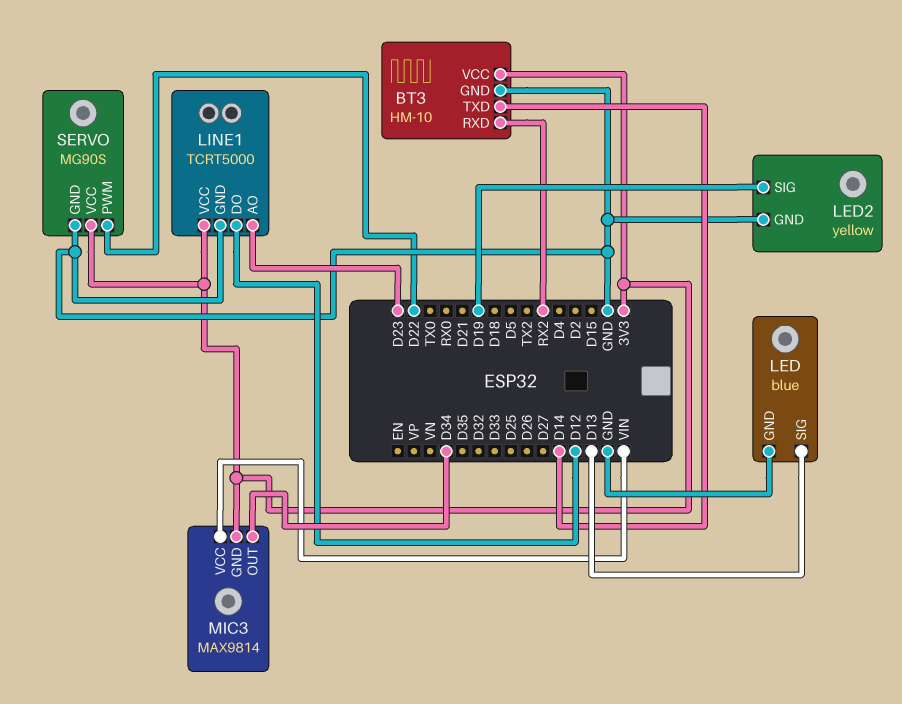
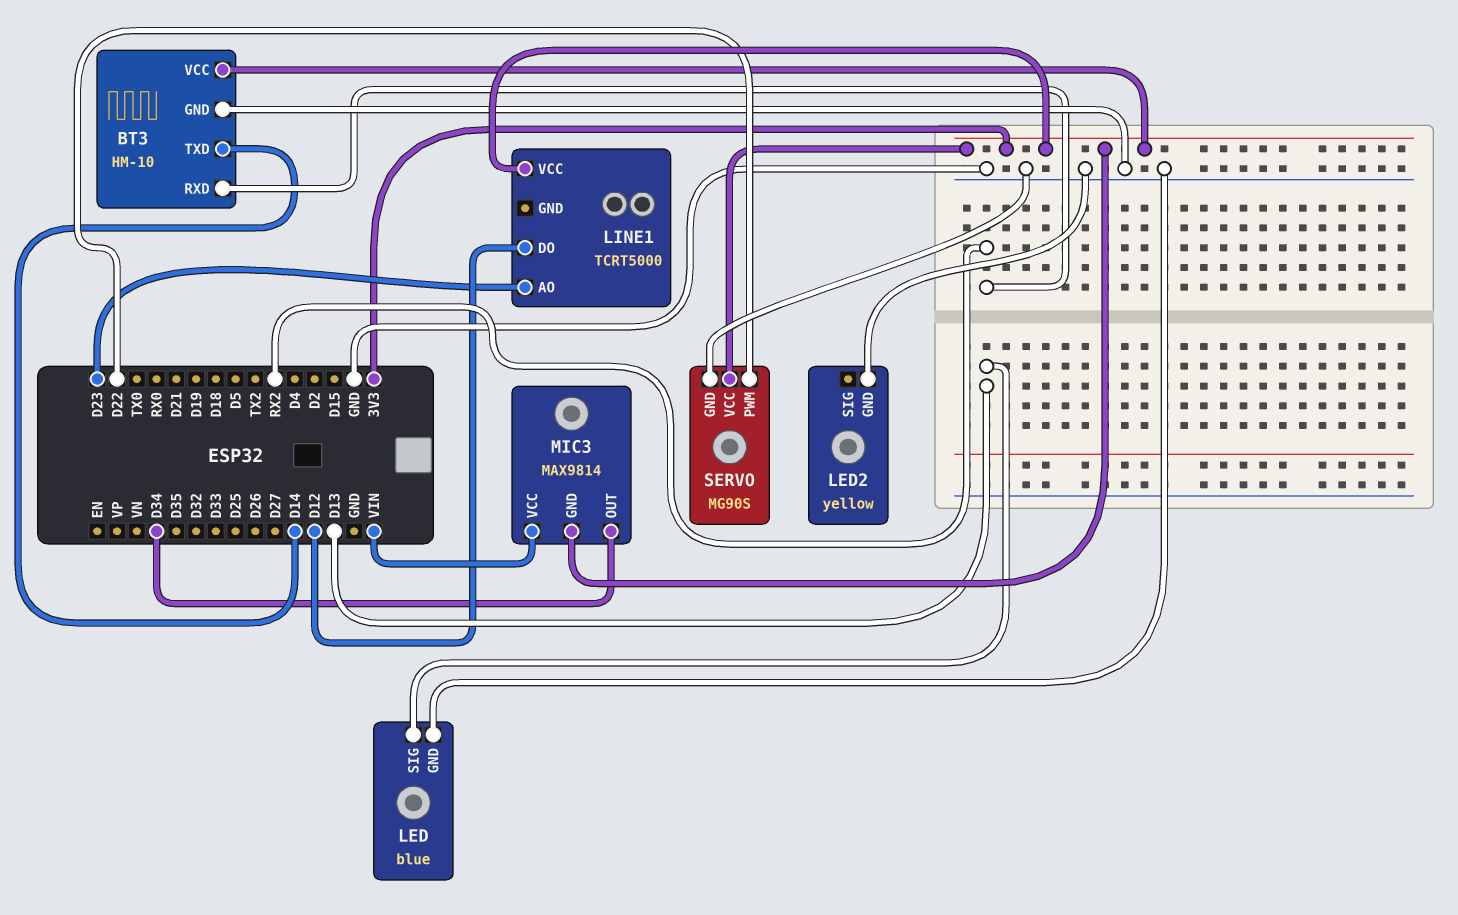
LED2 pin SIG: D19 -> none
LINE1 pin GND: GND -> none

